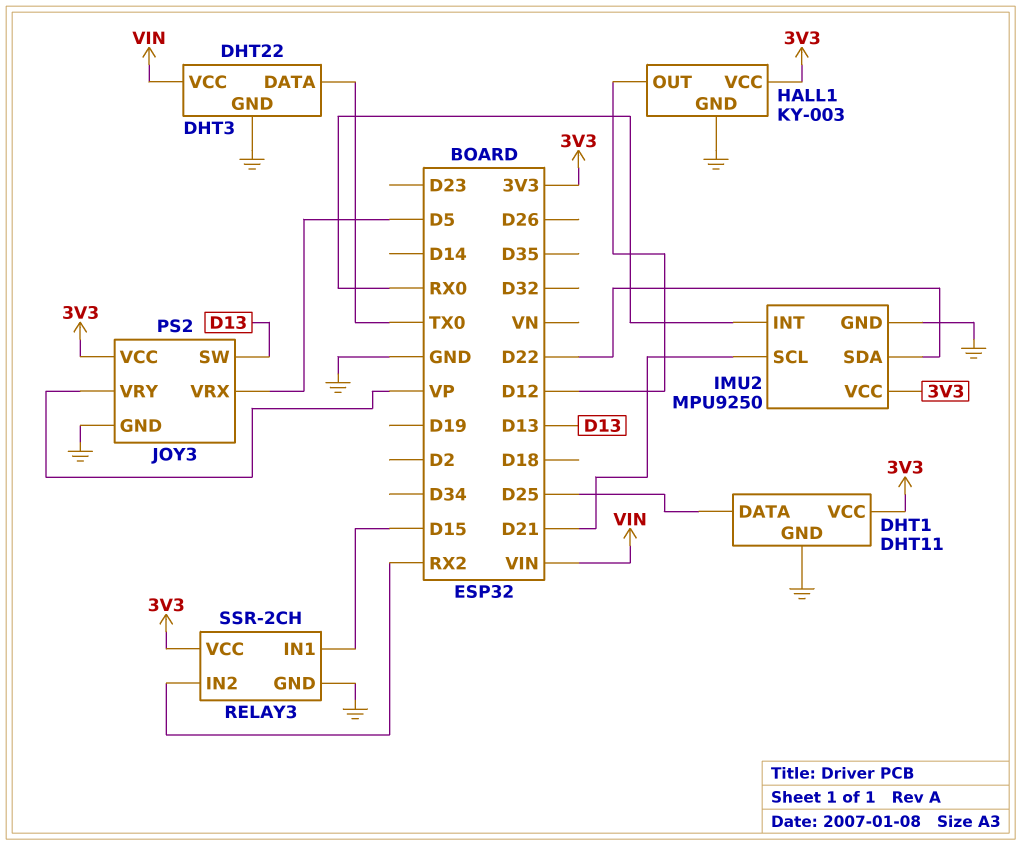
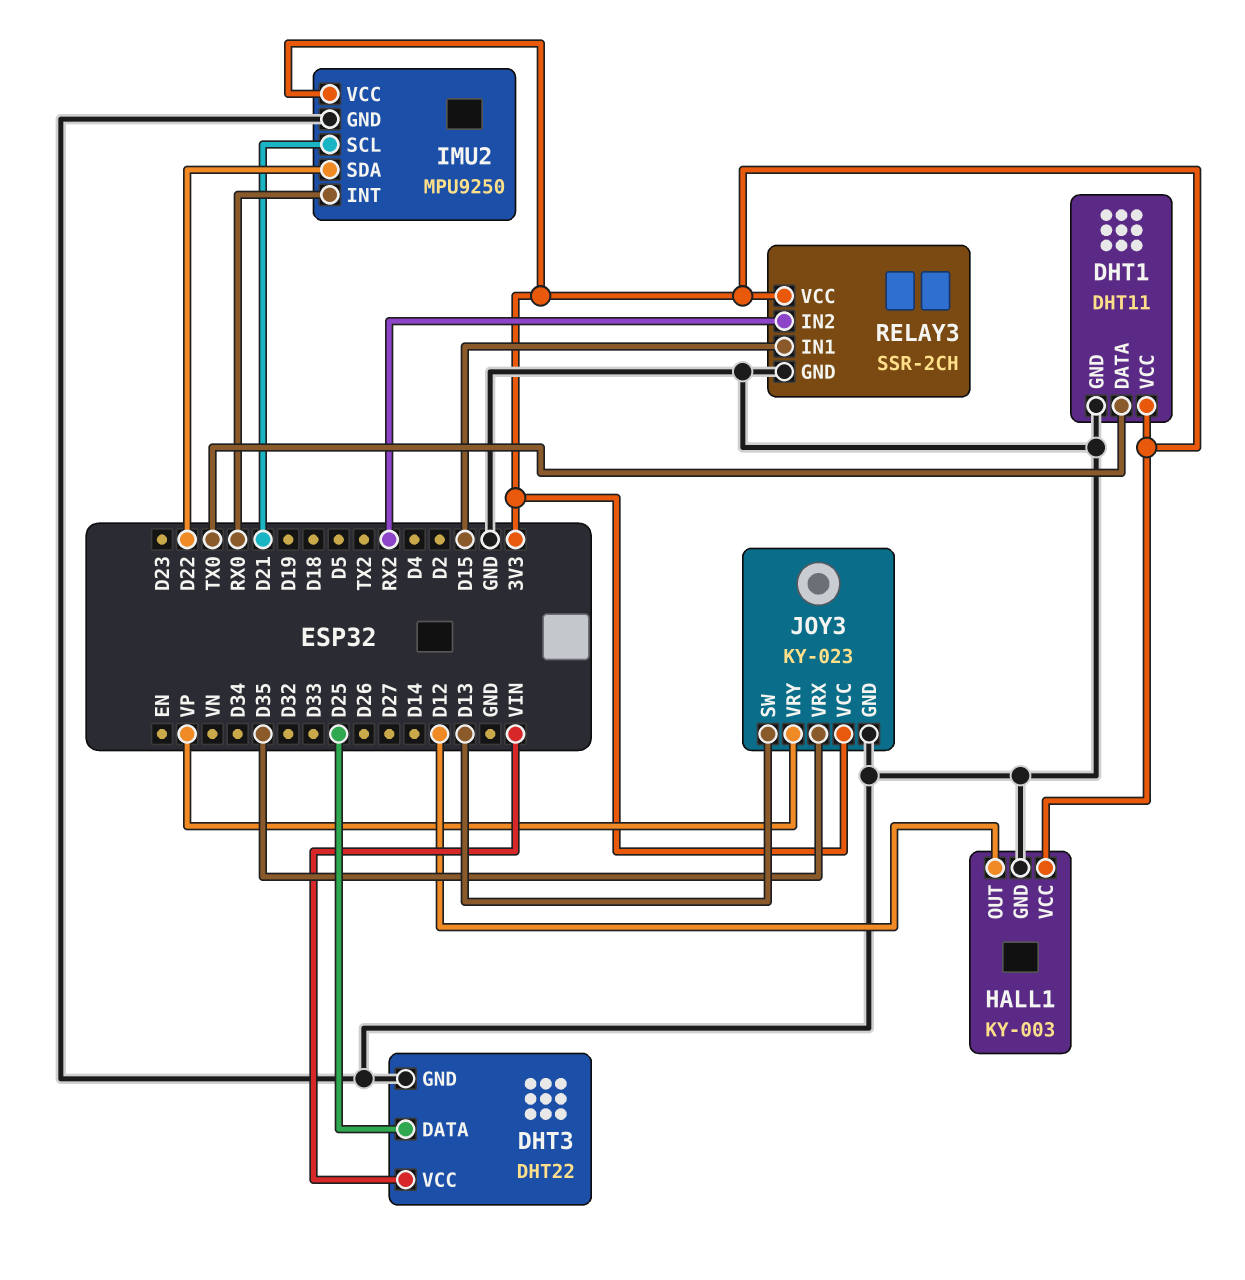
DHT1 pin DATA: D25 -> TX0
DHT3 pin DATA: TX0 -> D25
JOY3: PS2 -> KY-023
JOY3 pin VRX: D5 -> D35

